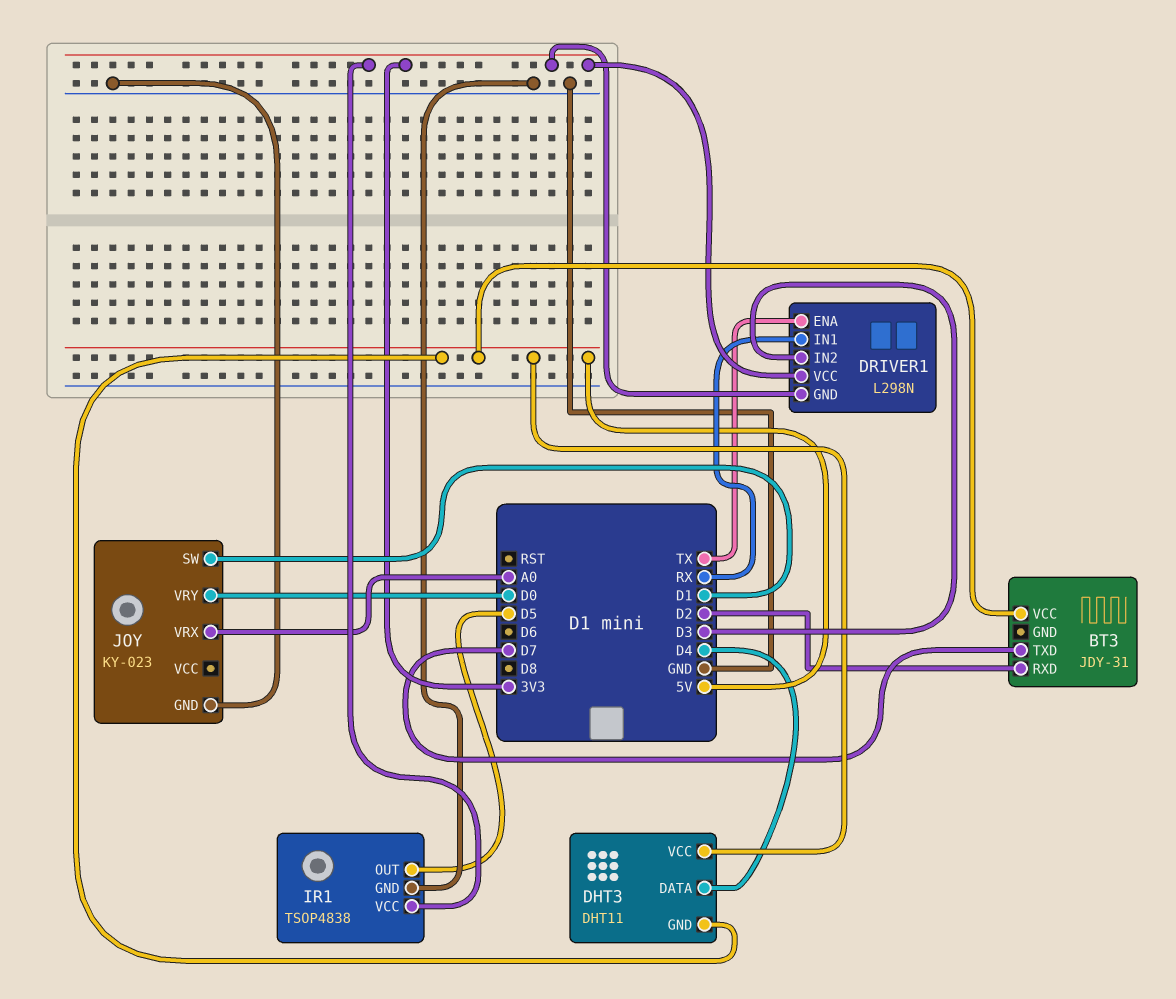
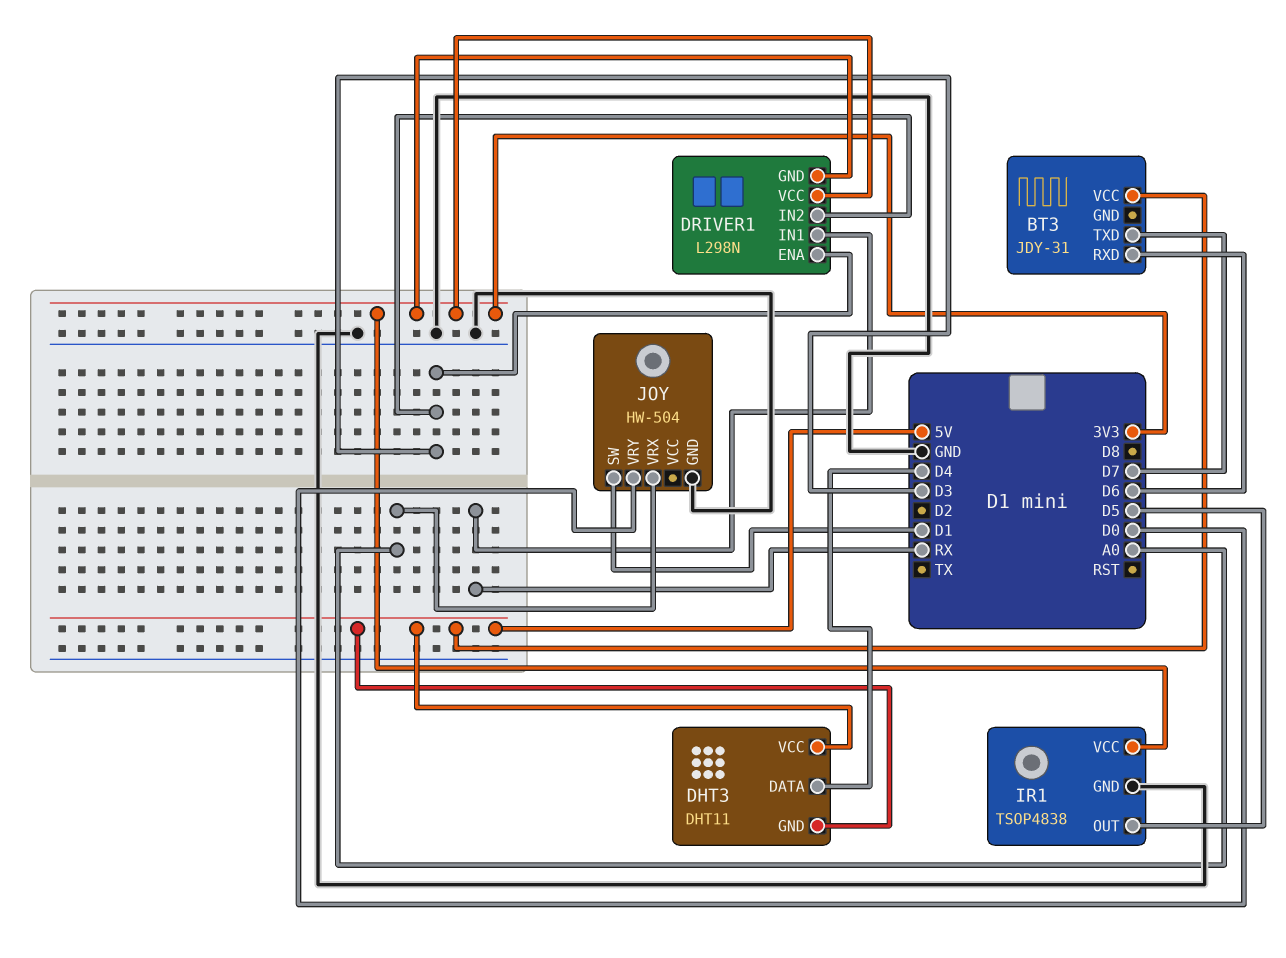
BT3 pin RXD: D2 -> D6
DRIVER1 pin ENA: TX -> D3
JOY: KY-023 -> HW-504

